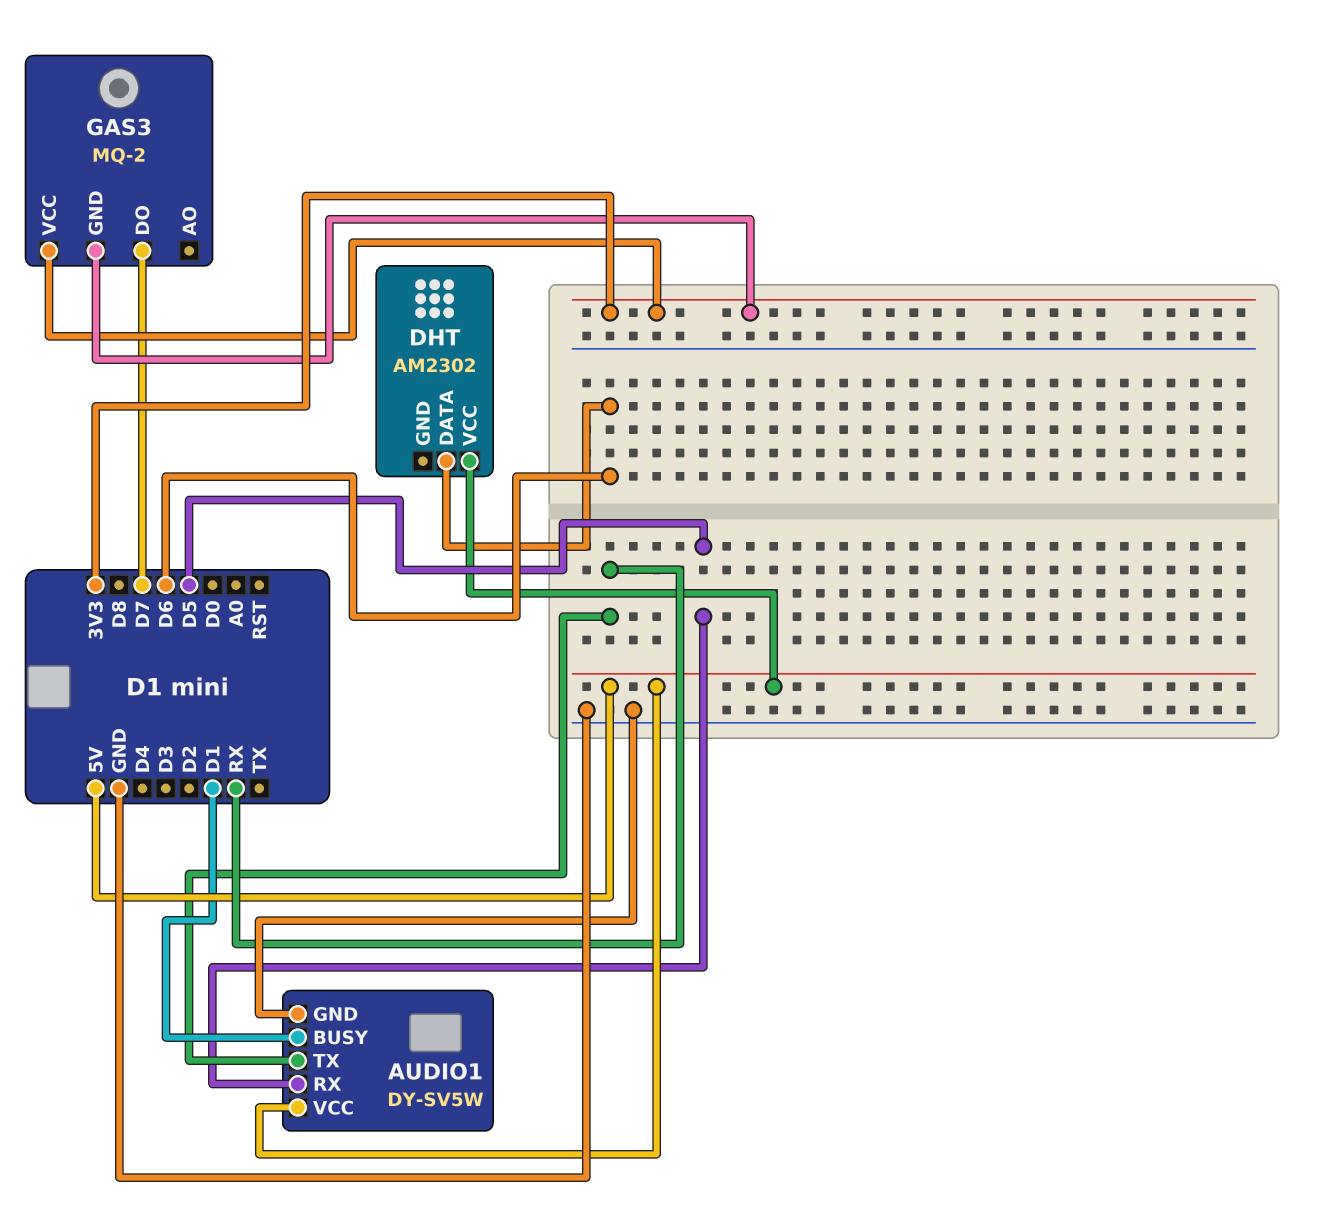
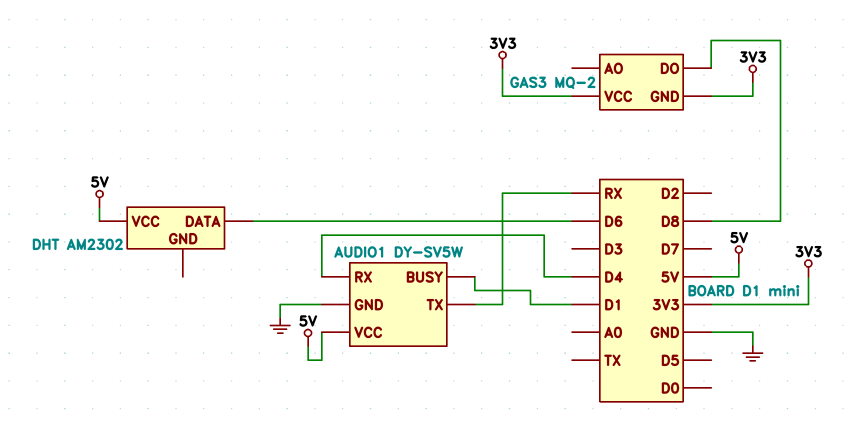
AUDIO1 pin RX: D5 -> D4
GAS3 pin DO: D7 -> D8

